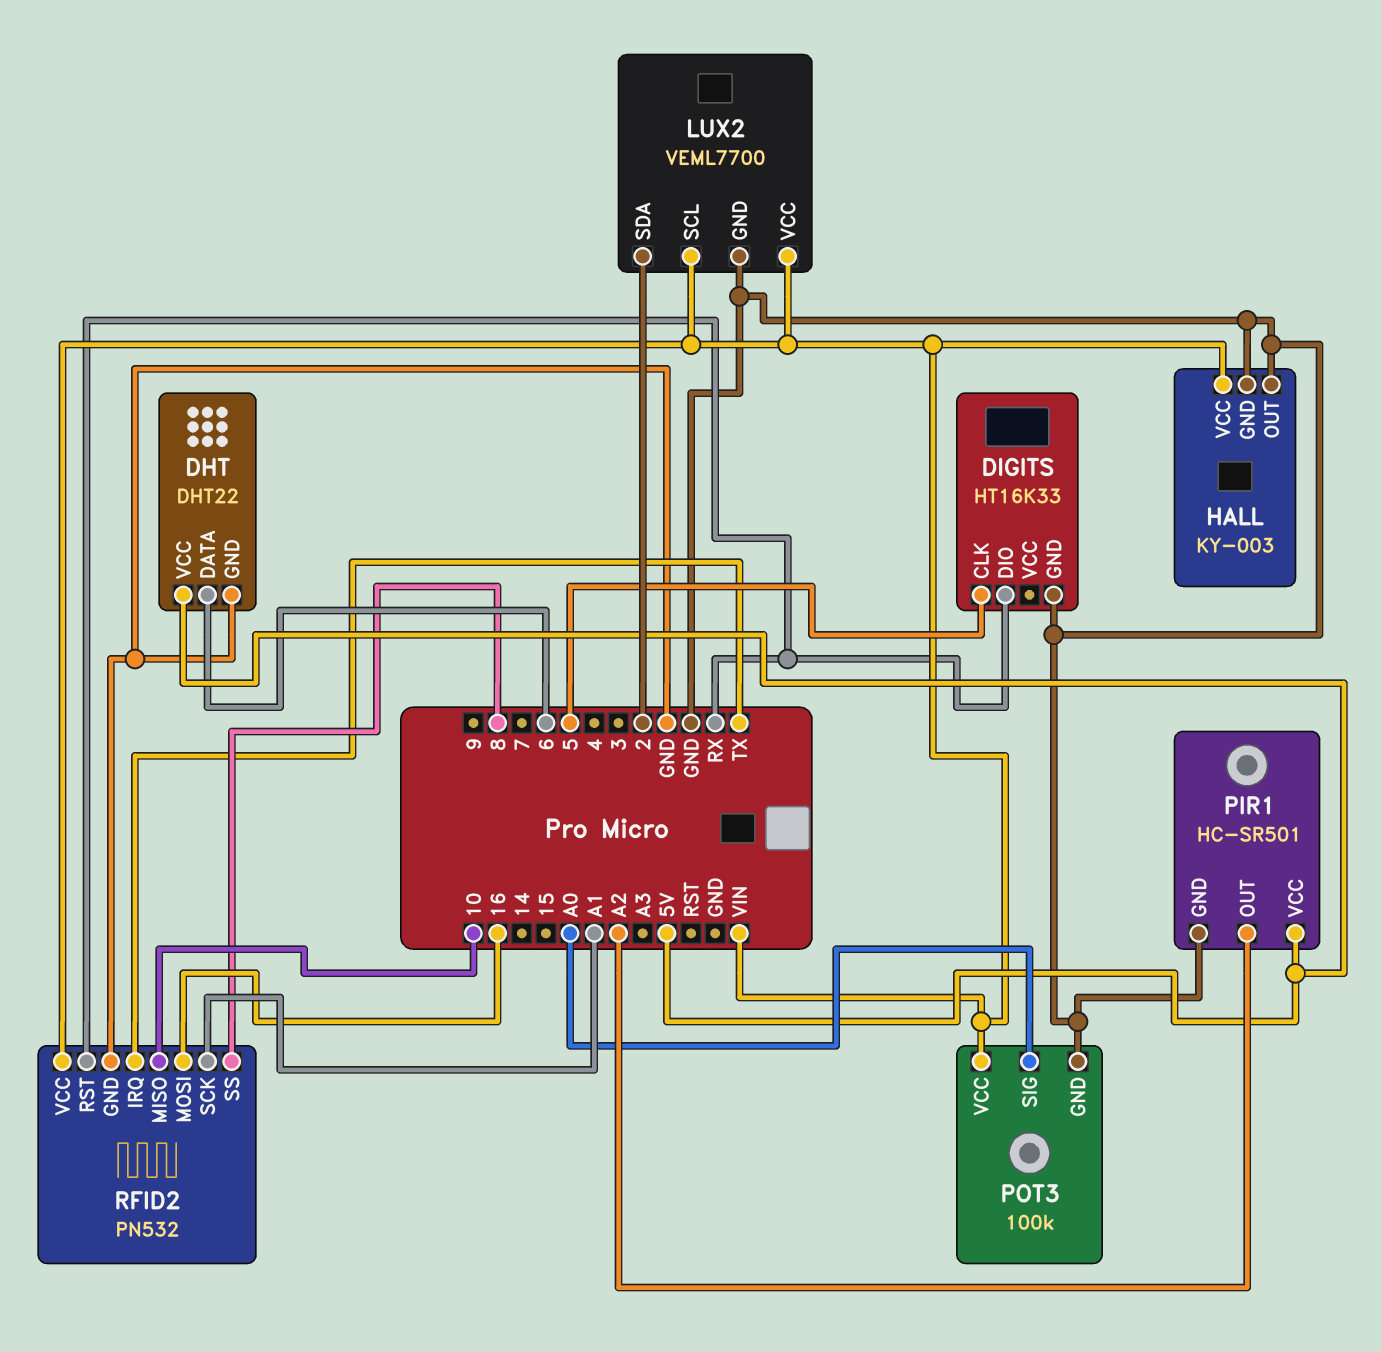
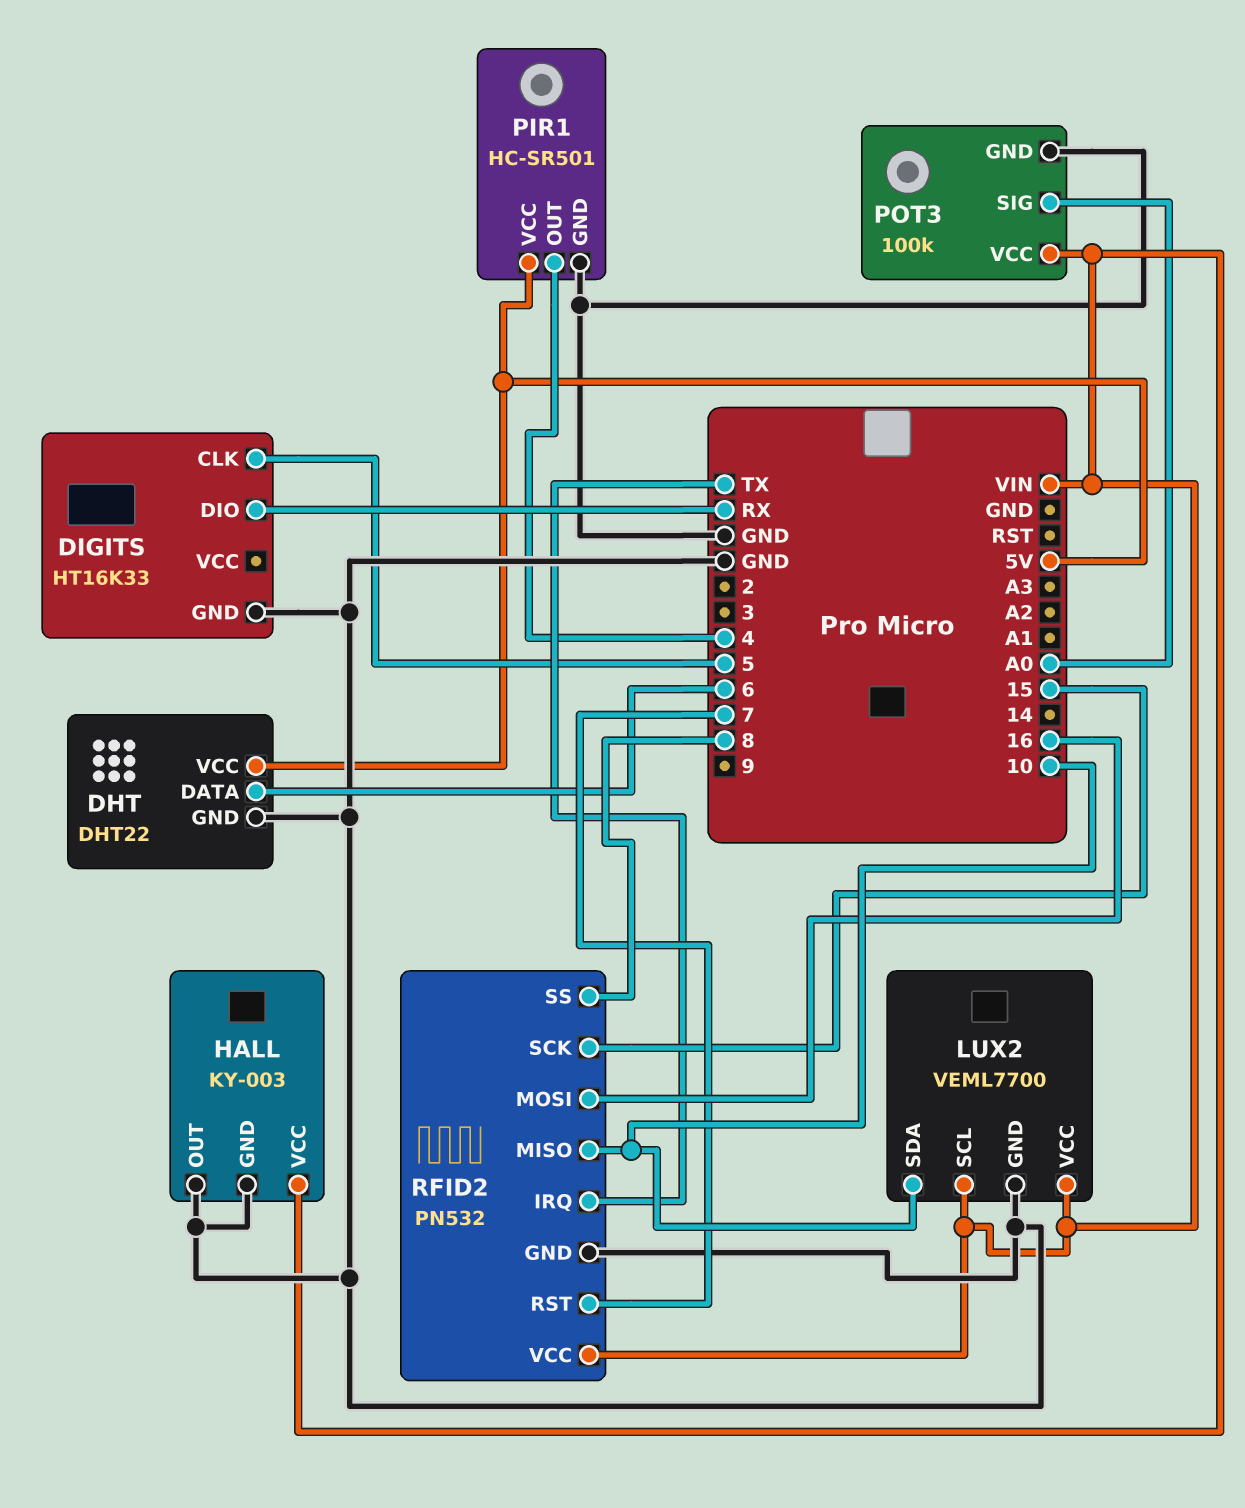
LUX2 pin SDA: 2 -> 10
PIR1 pin OUT: A2 -> 4
RFID2 pin RST: RX -> 7
RFID2 pin SCK: A1 -> 15

